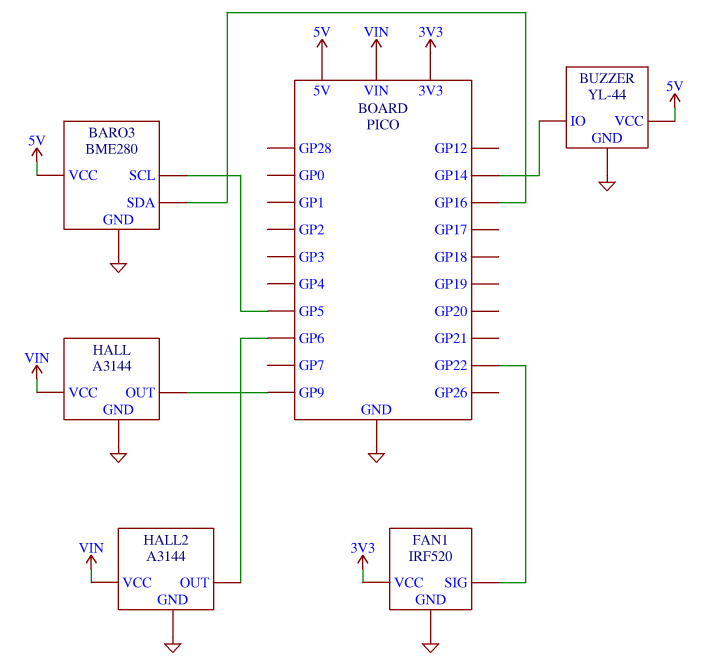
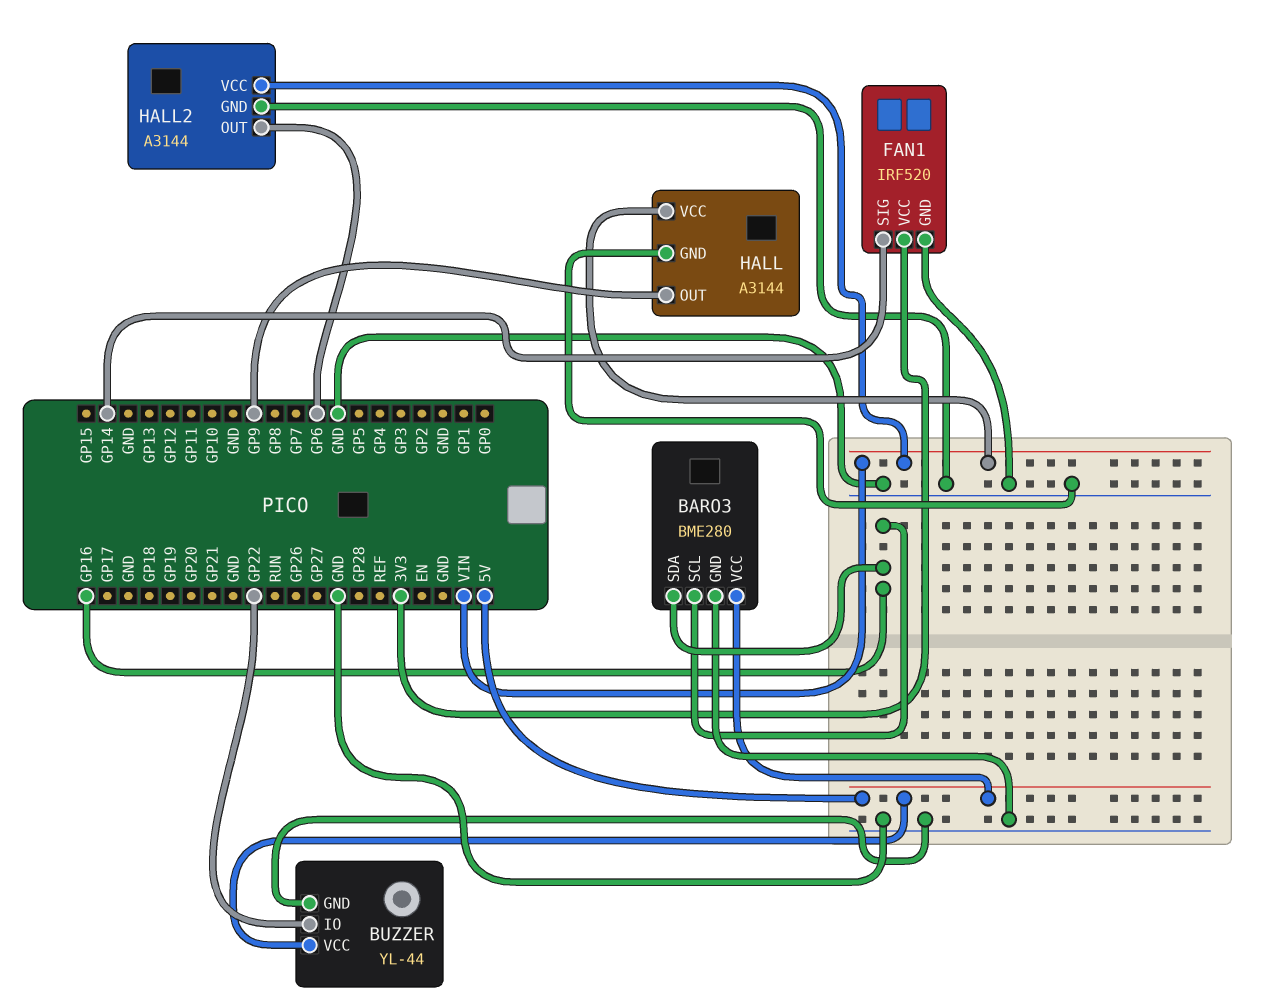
BARO3 pin SCL: GP5 -> GP16
BUZZER pin IO: GP14 -> GP22
FAN1 pin SIG: GP22 -> GP14

